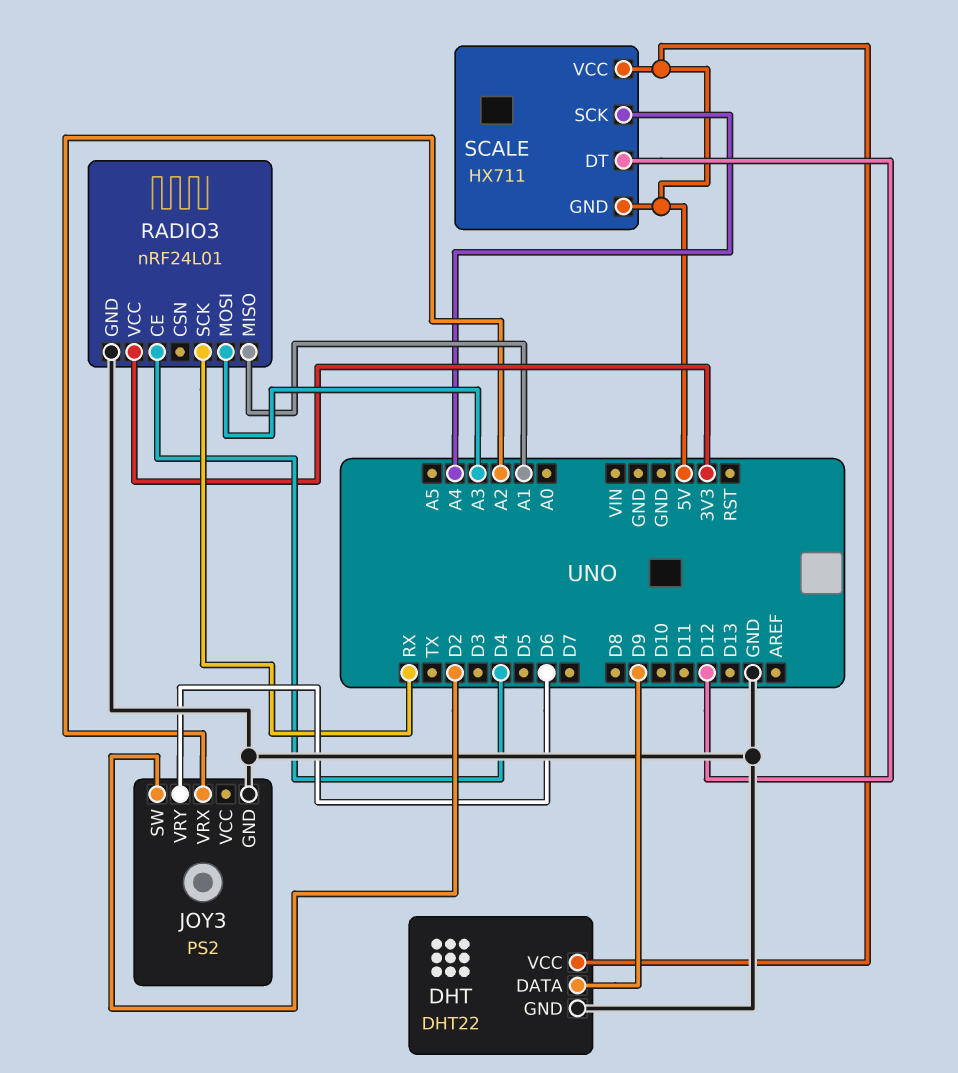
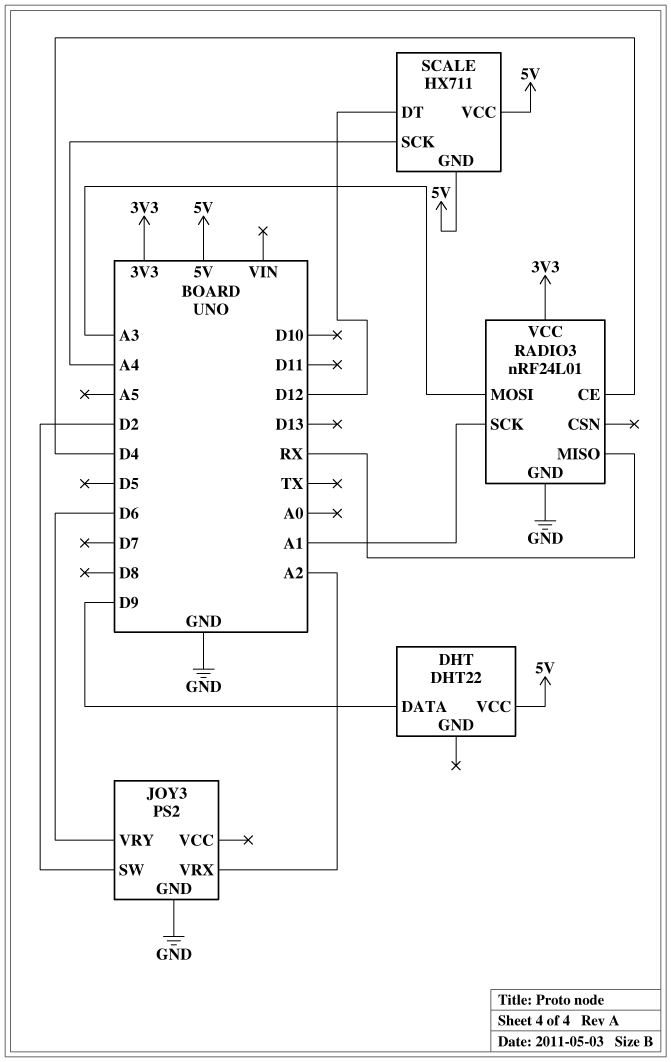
DHT pin GND: GND -> none
RADIO3 pin MISO: A1 -> RX
RADIO3 pin SCK: RX -> A1

